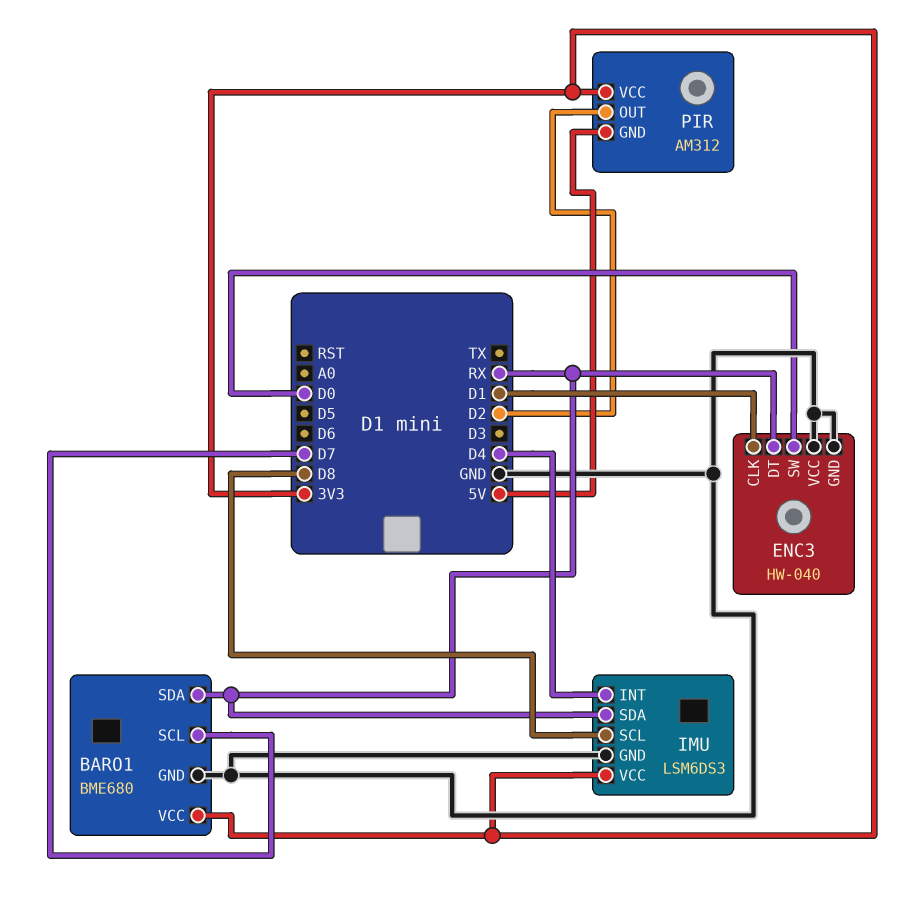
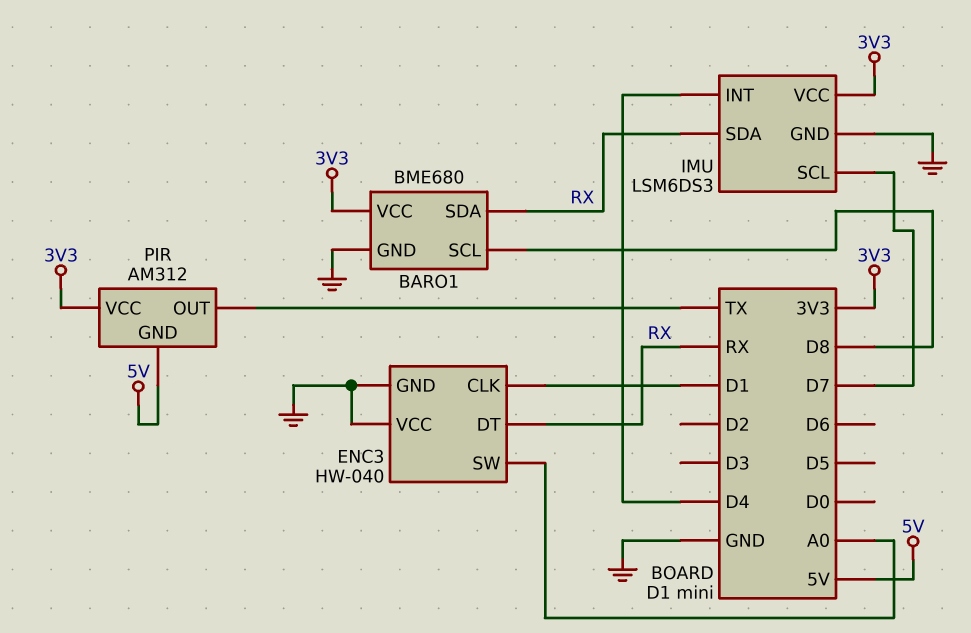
BARO1 pin SCL: D7 -> D8
ENC3 pin SW: D0 -> A0
IMU pin SCL: D8 -> D7
PIR pin OUT: D2 -> TX

